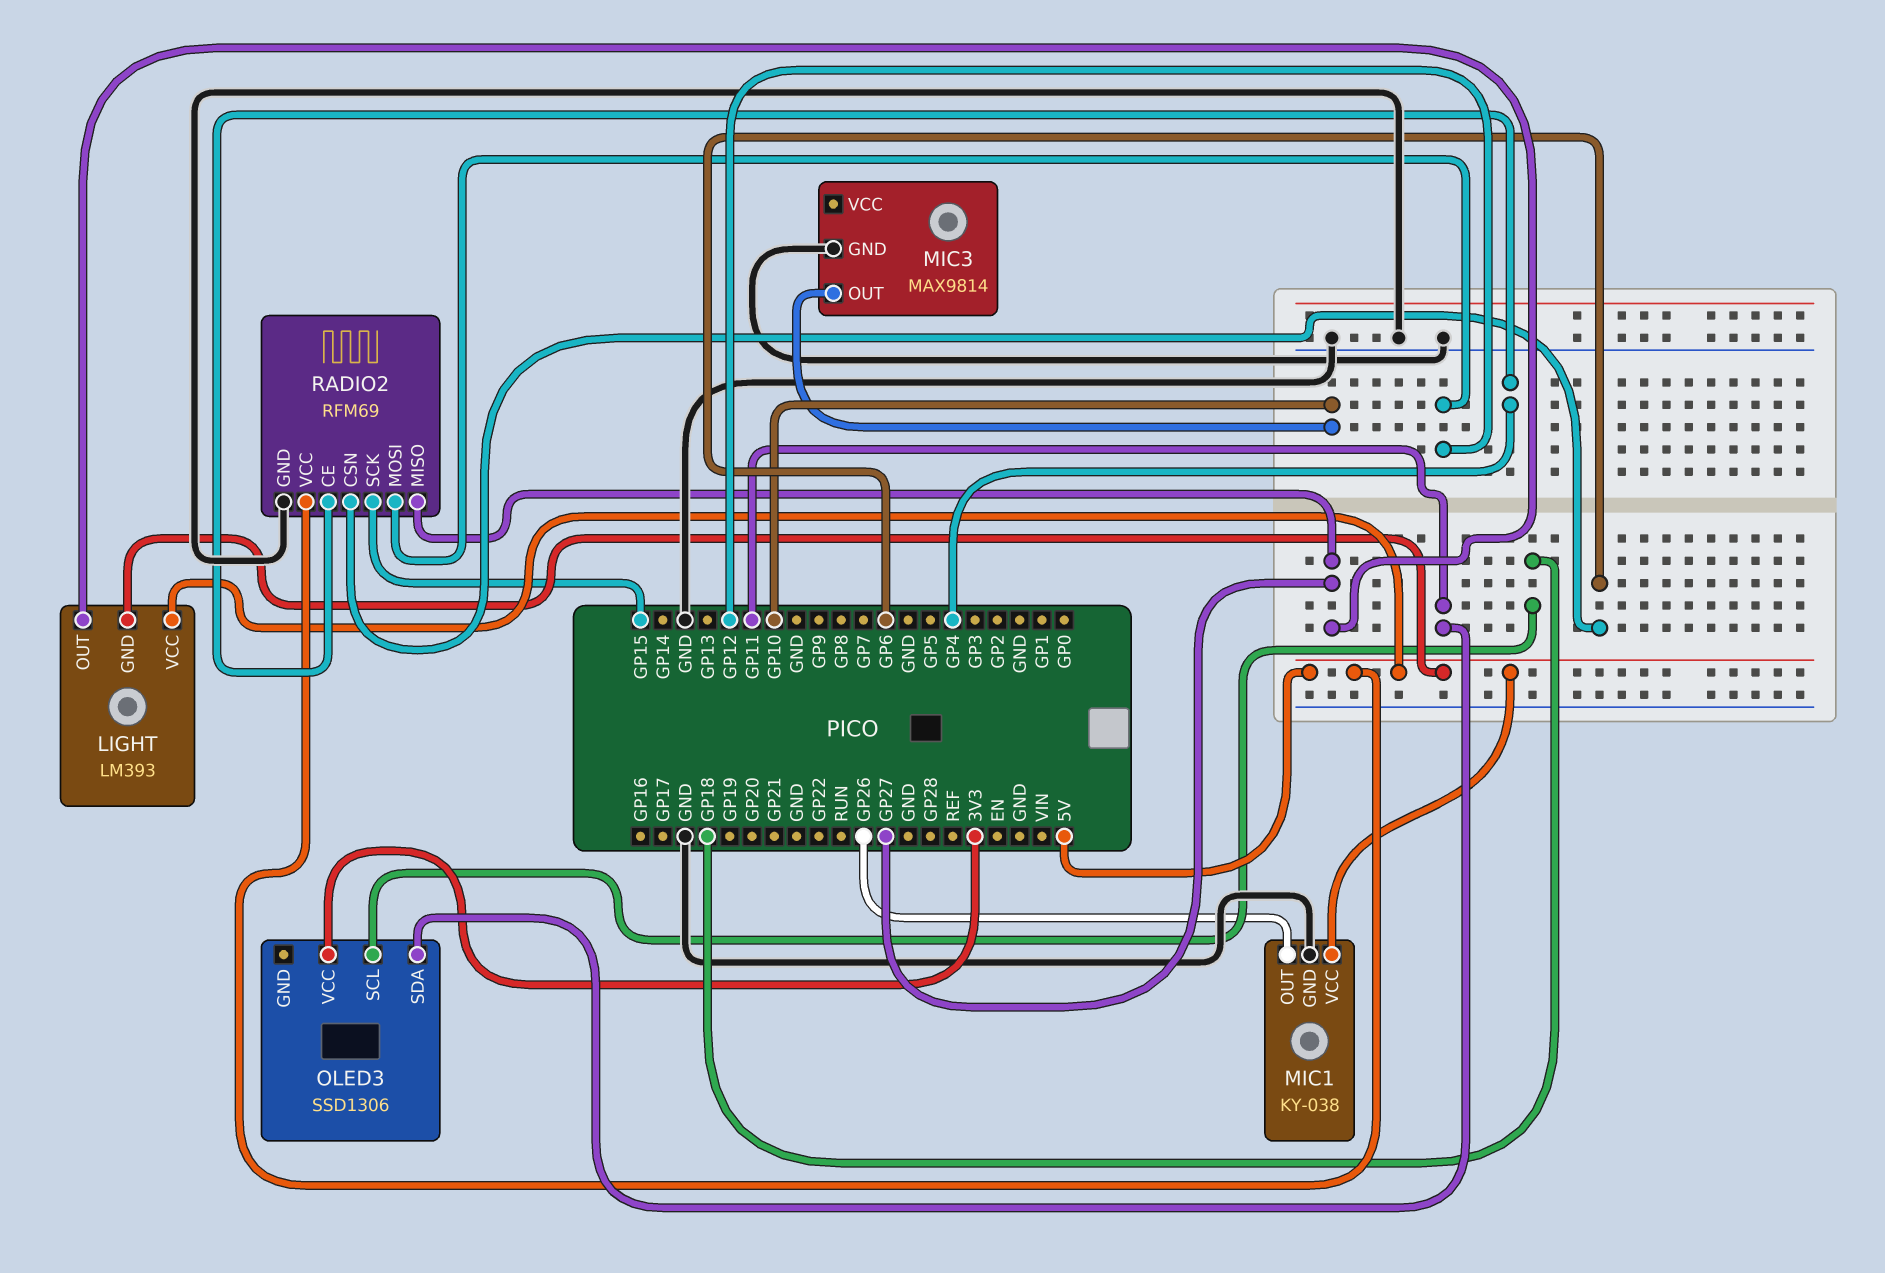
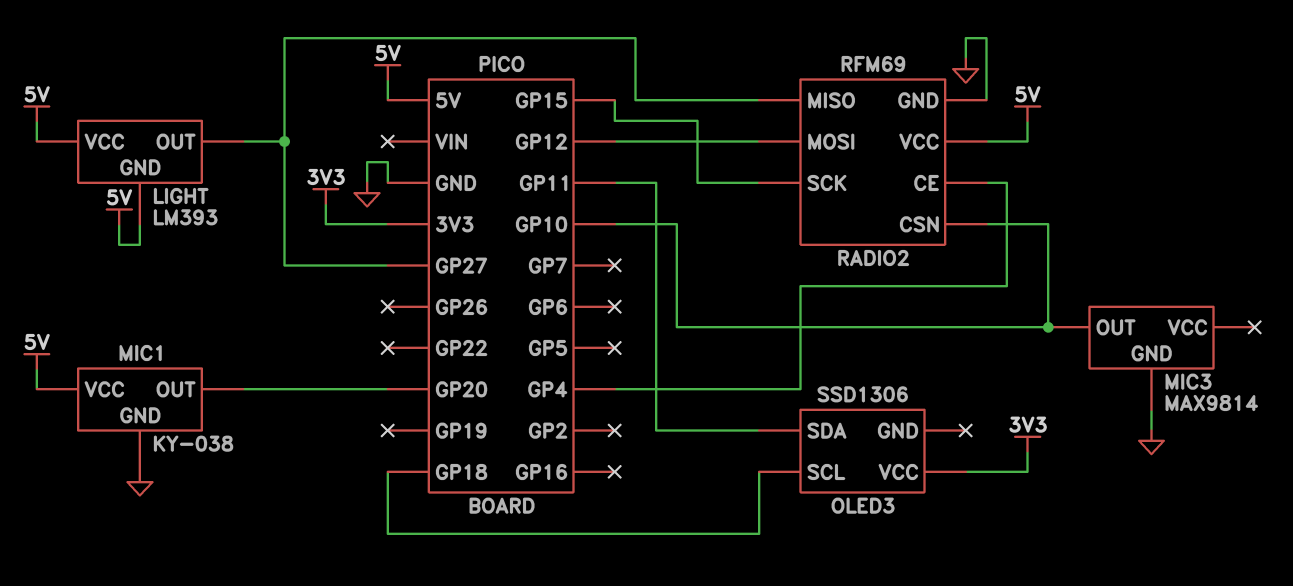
MIC1 pin OUT: GP26 -> GP20
RADIO2 pin CSN: GP6 -> GP10

